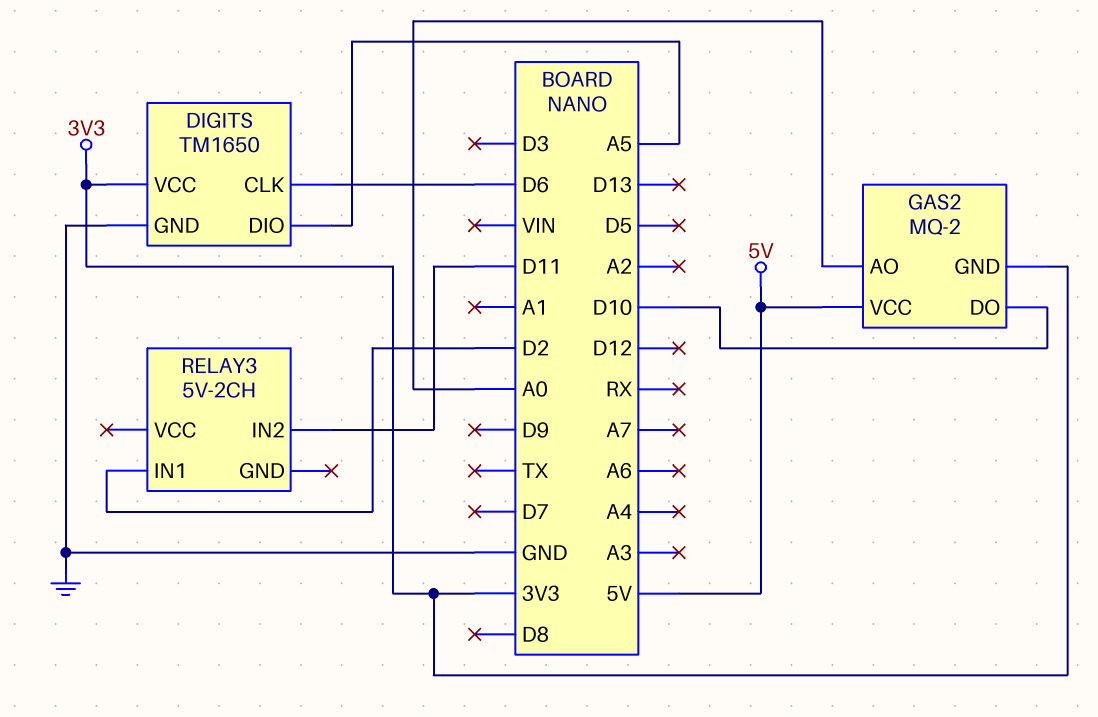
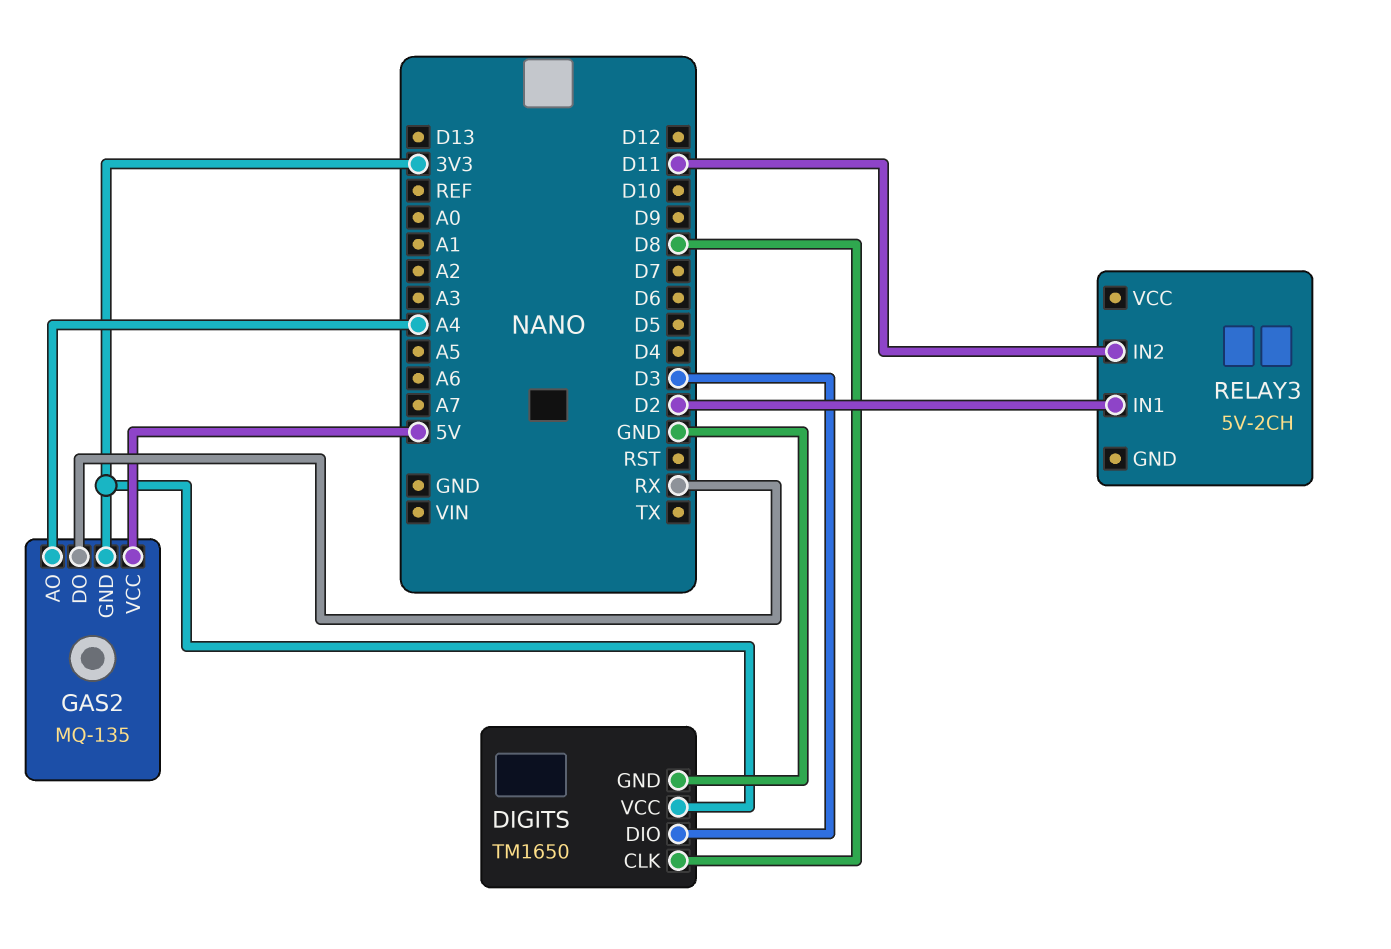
DIGITS pin CLK: D6 -> D8
DIGITS pin DIO: A5 -> D3
GAS2: MQ-2 -> MQ-135
GAS2 pin AO: A0 -> A4
GAS2 pin DO: D10 -> RX

